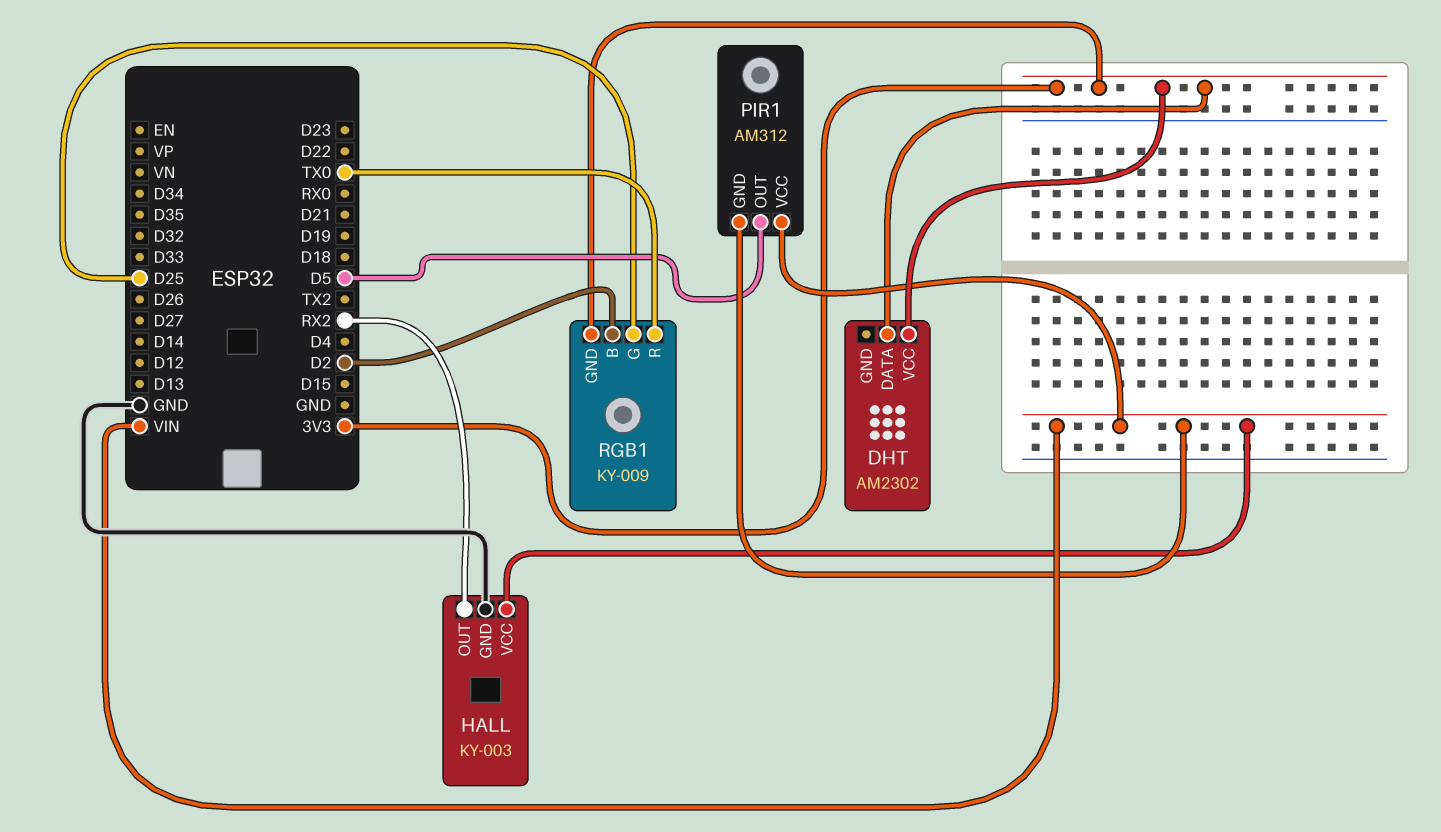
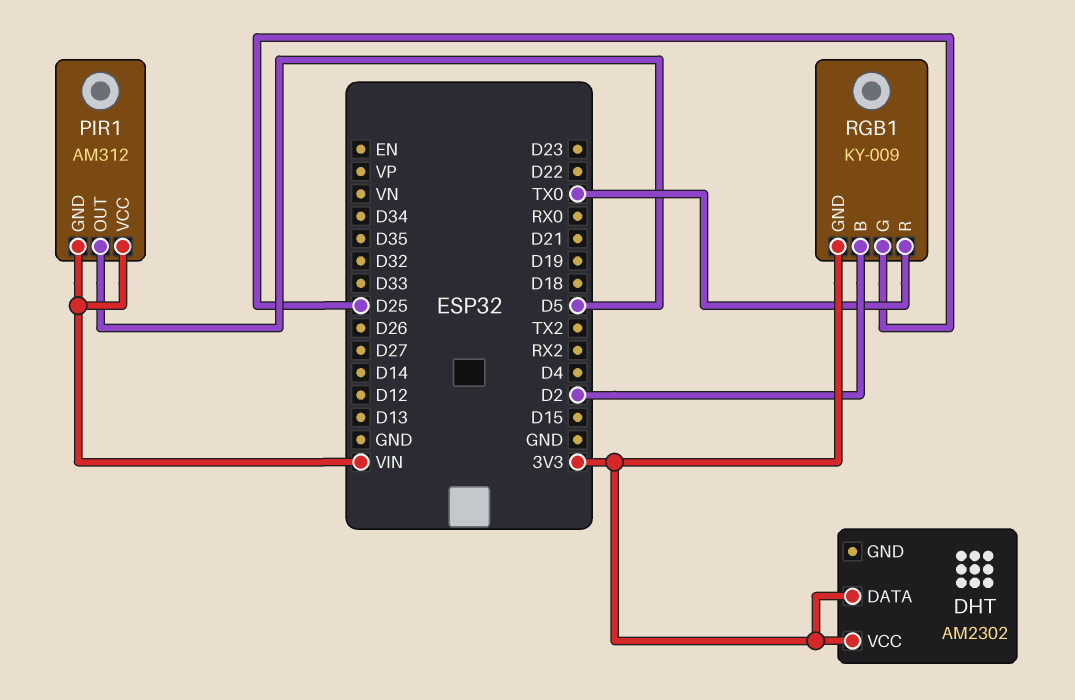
HALL: KY-003 -> none
HALL pin GND: GND -> none
HALL pin OUT: RX2 -> none
HALL pin VCC: VIN -> none

